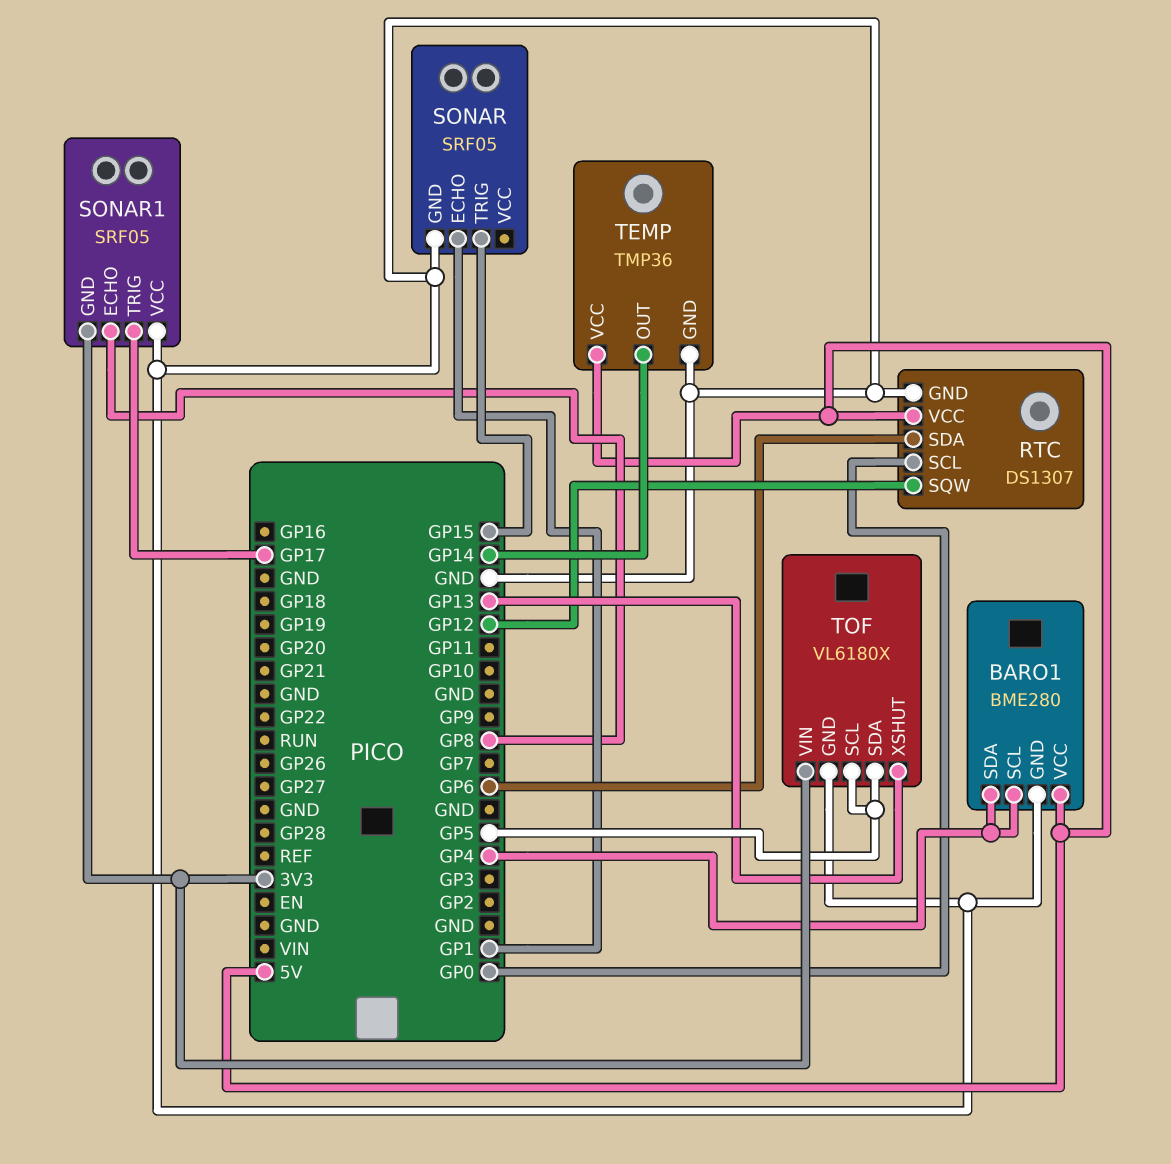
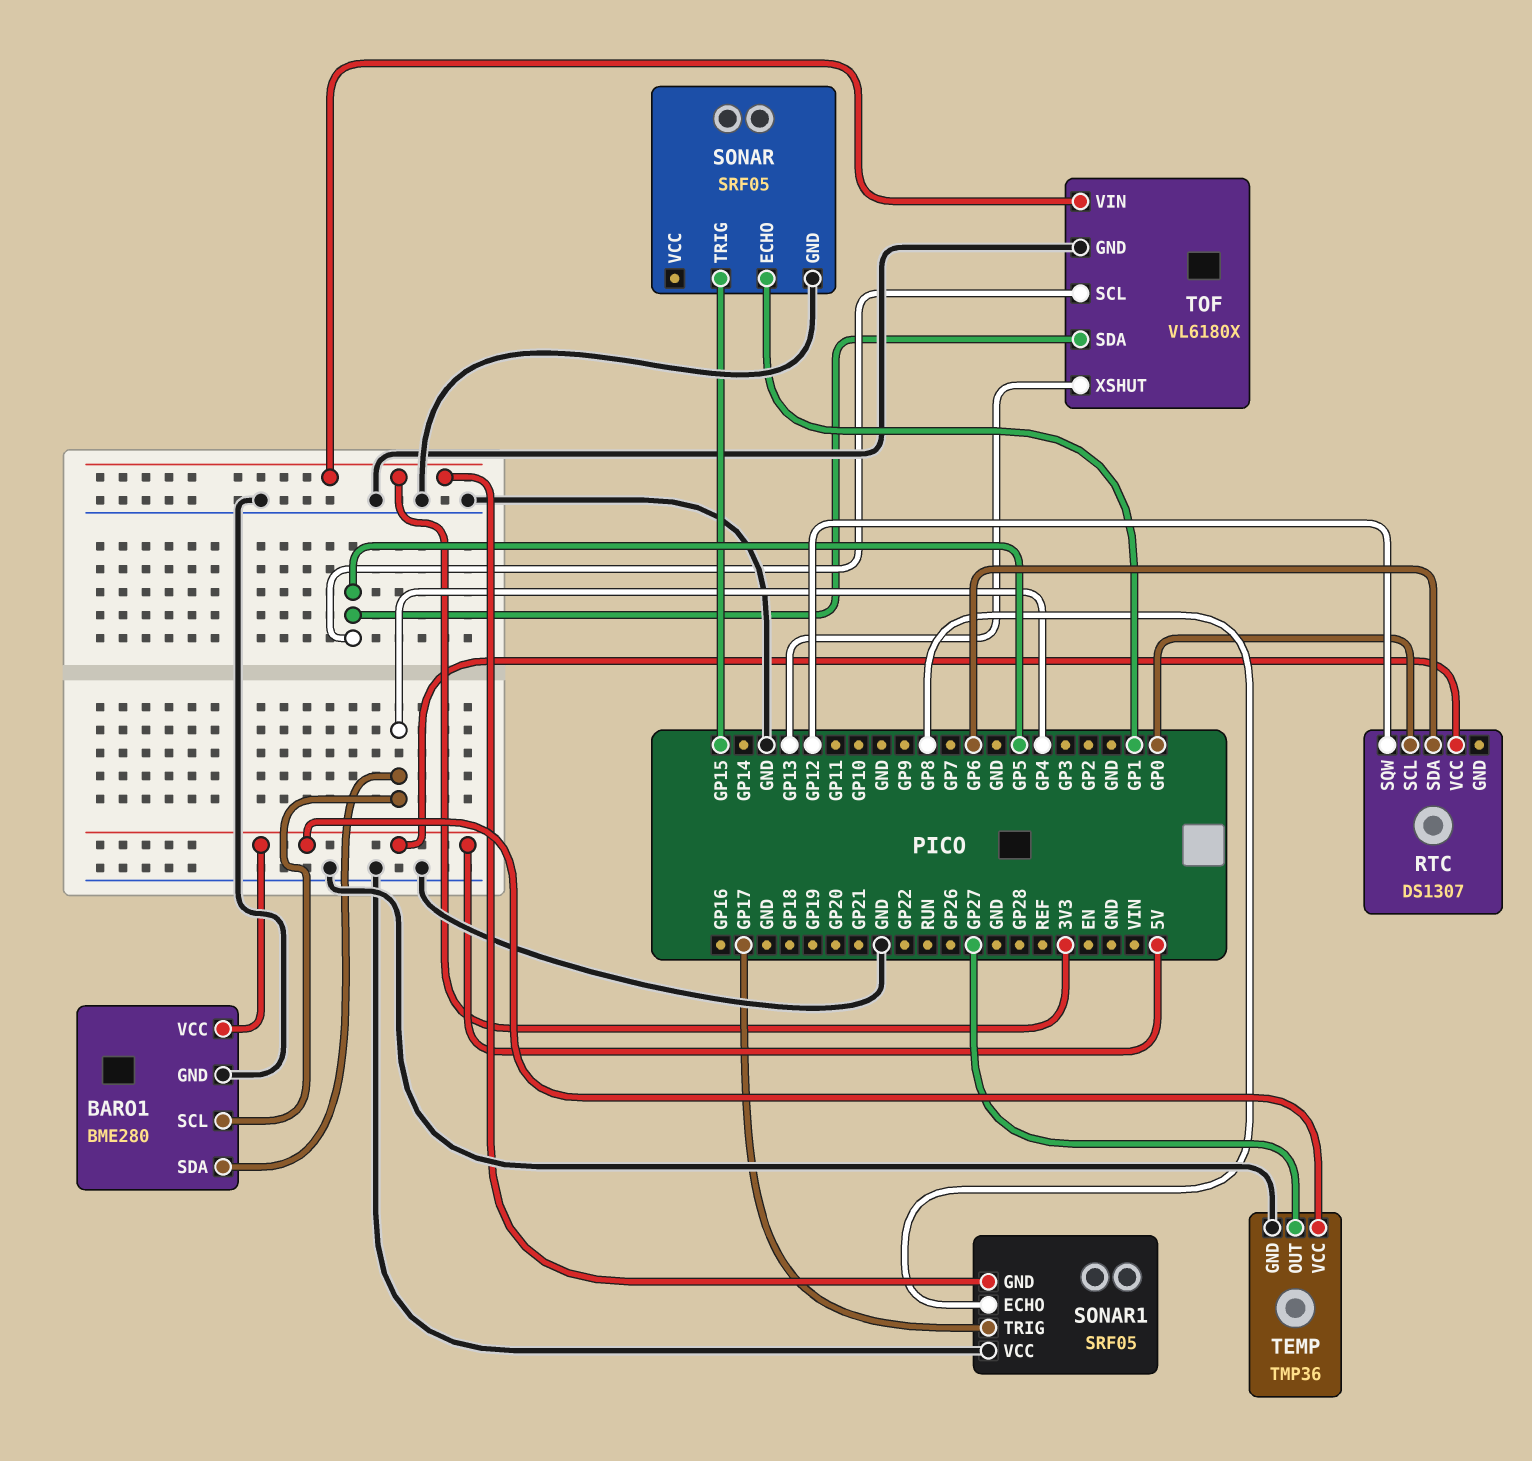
RTC pin GND: GND -> none
TEMP pin OUT: GP14 -> GP27

